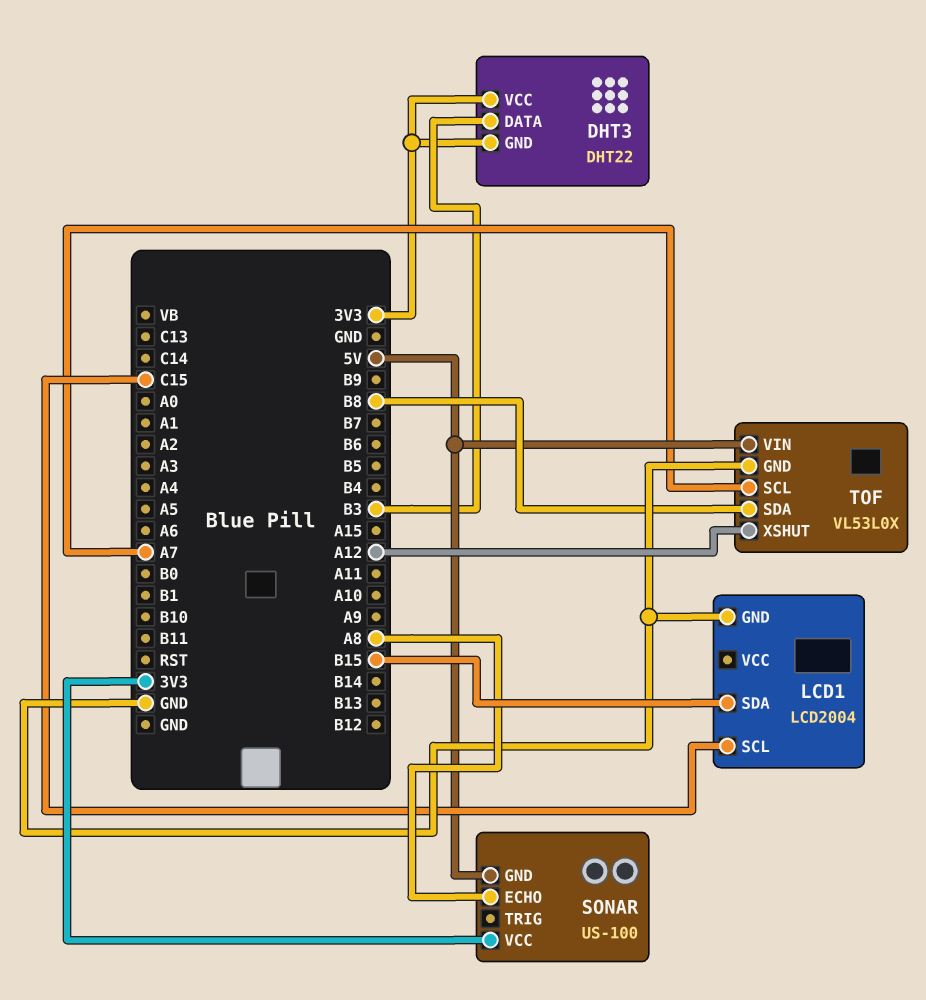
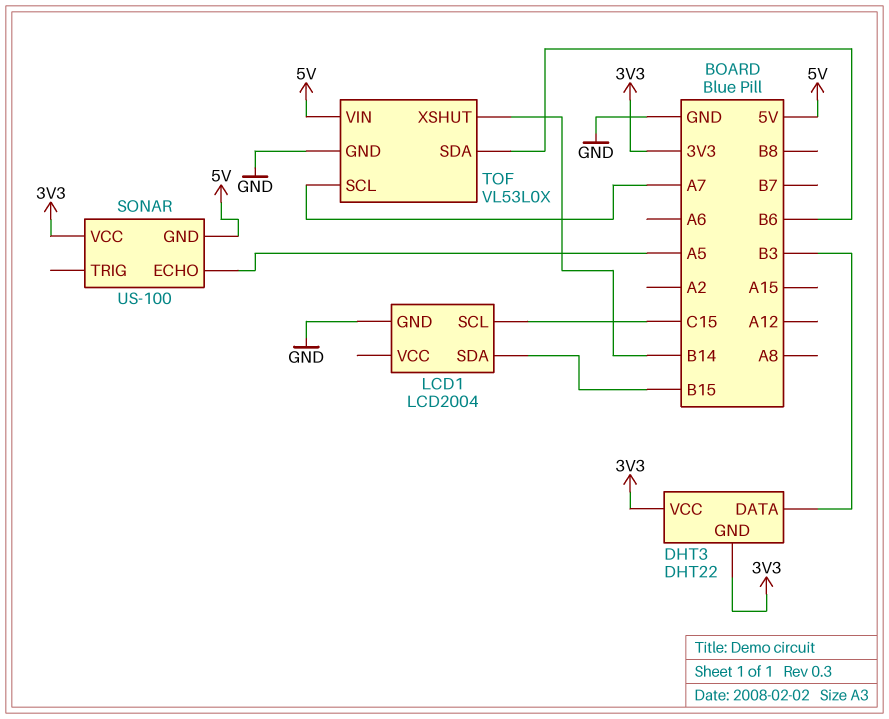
SONAR pin ECHO: A8 -> A5
TOF pin SDA: B8 -> B6
TOF pin XSHUT: A12 -> B14

